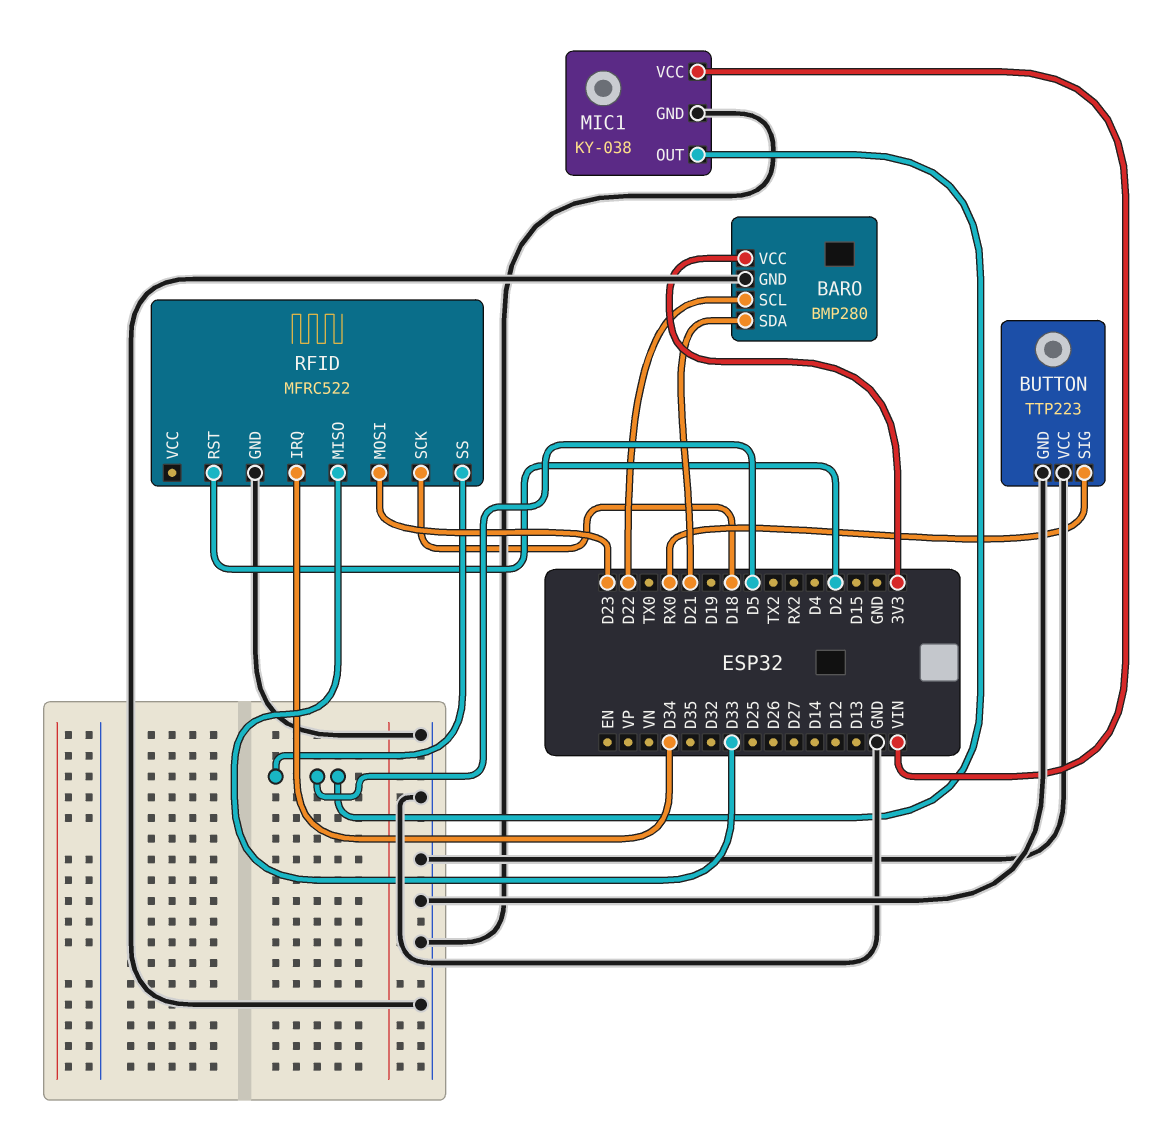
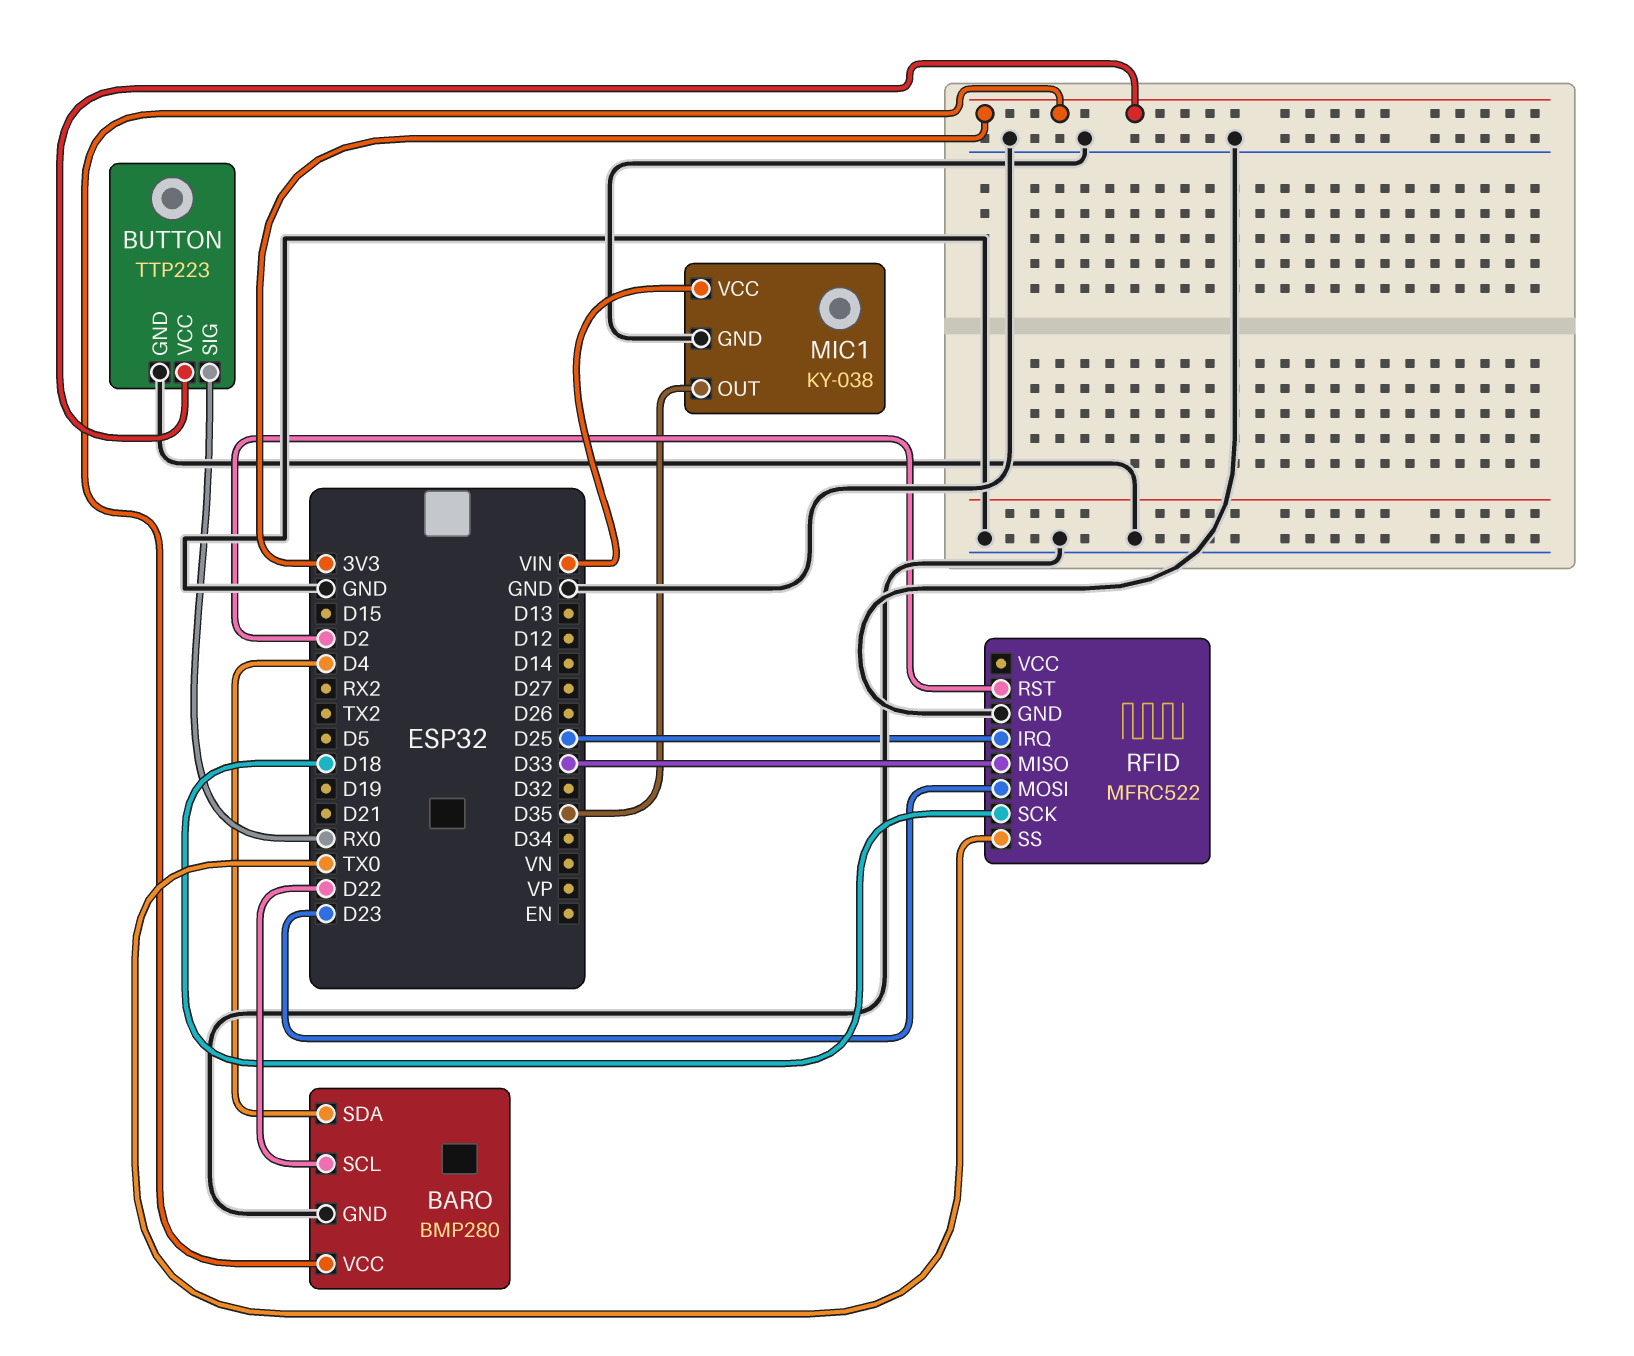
BARO pin SDA: D21 -> D4
BUTTON pin VCC: GND -> 3V3
MIC1 pin OUT: D5 -> D35
RFID pin IRQ: D34 -> D25
RFID pin SS: D5 -> TX0

